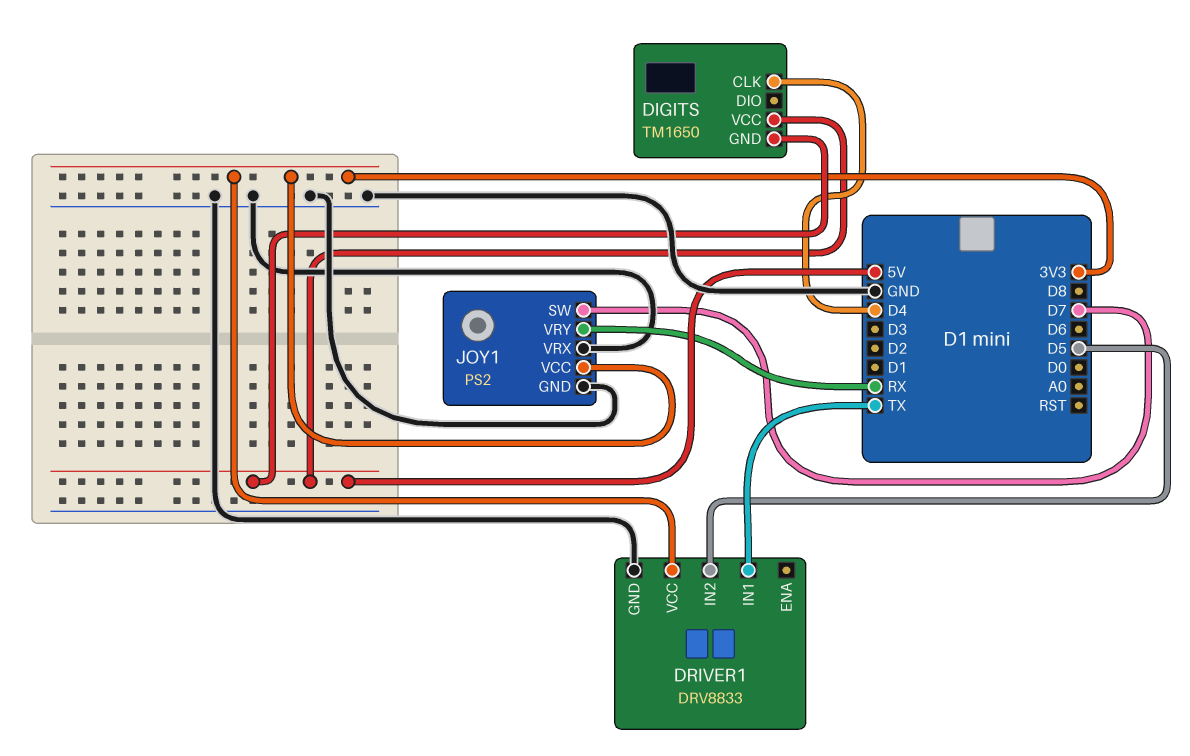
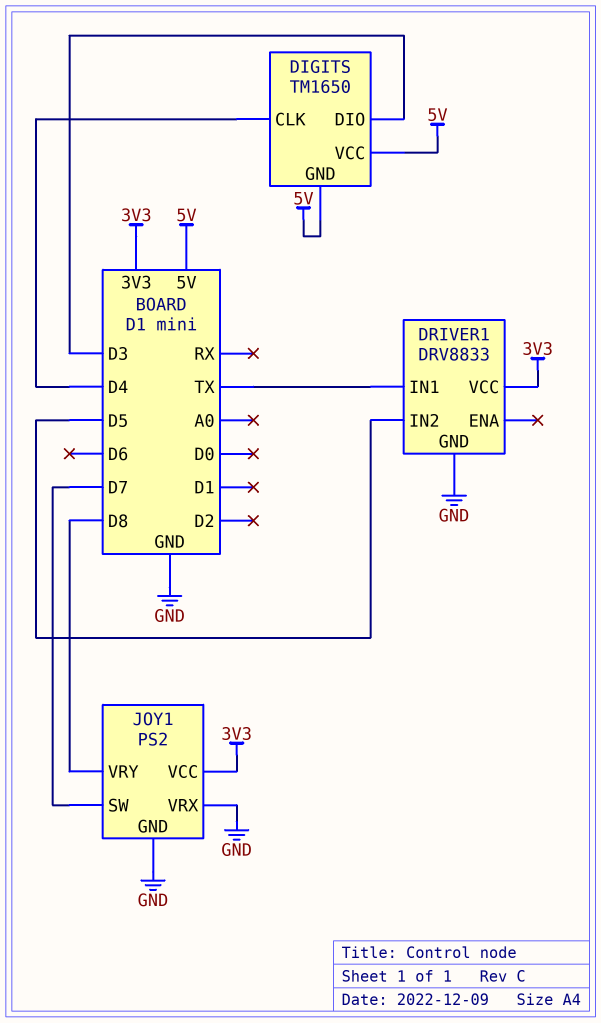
DIGITS pin DIO: none -> D3
JOY1 pin VRY: RX -> D8

